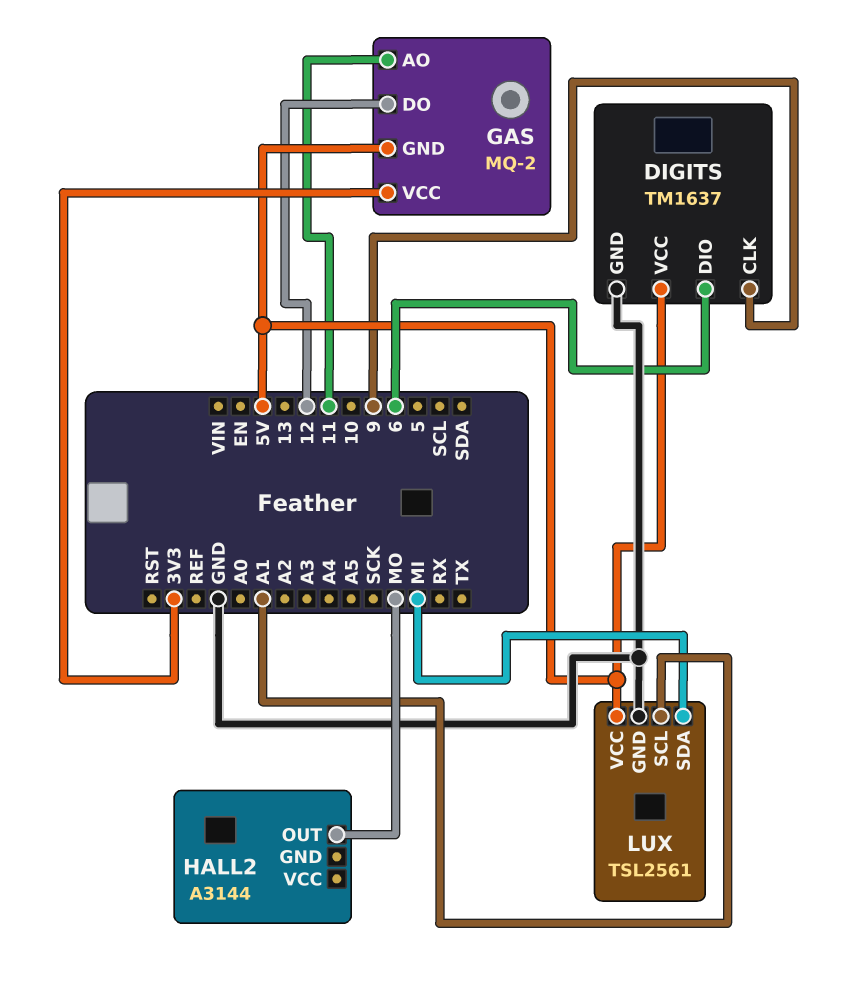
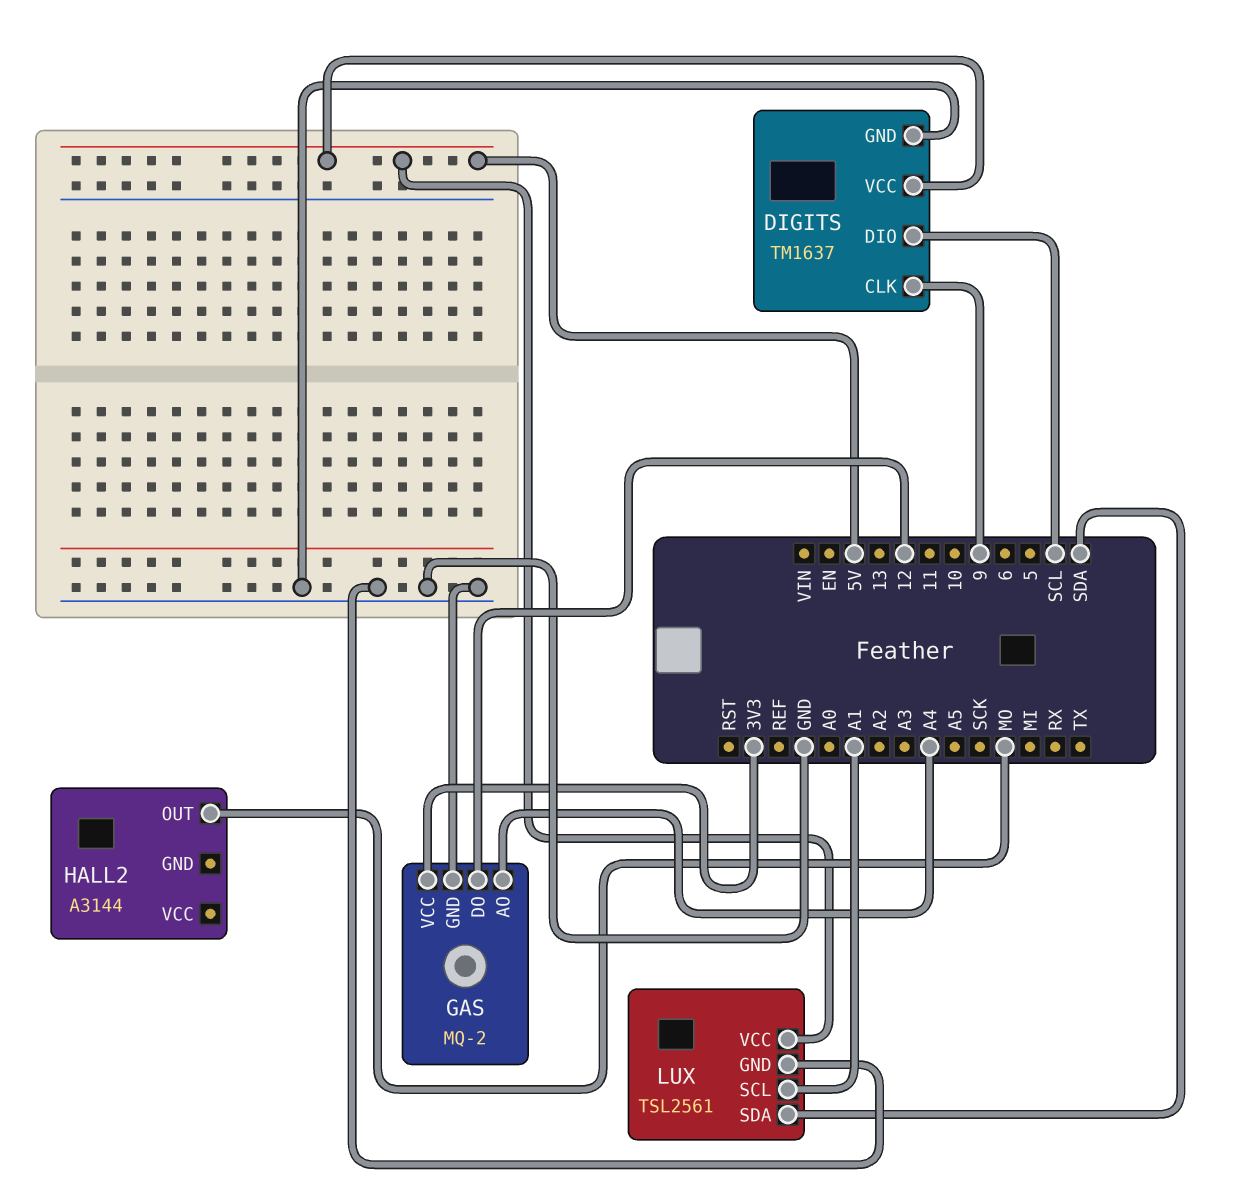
DIGITS pin DIO: 6 -> SCL
GAS pin AO: 11 -> A4
GAS pin GND: 5V -> GND
LUX pin SDA: MI -> SDA

